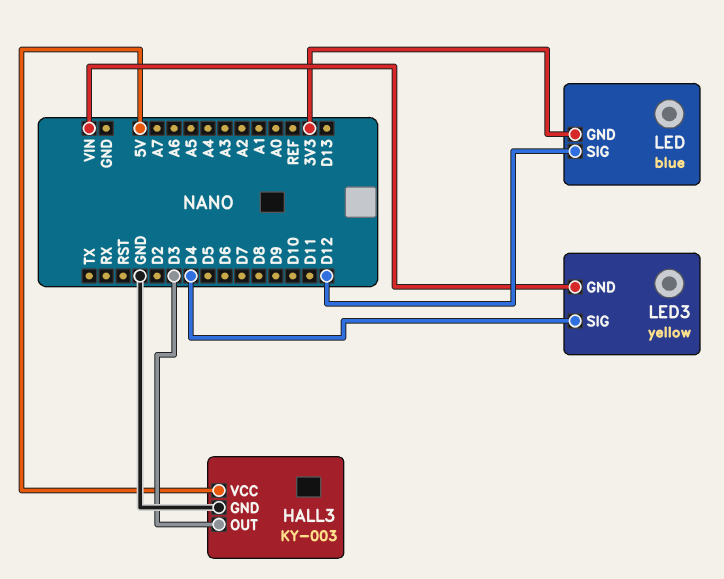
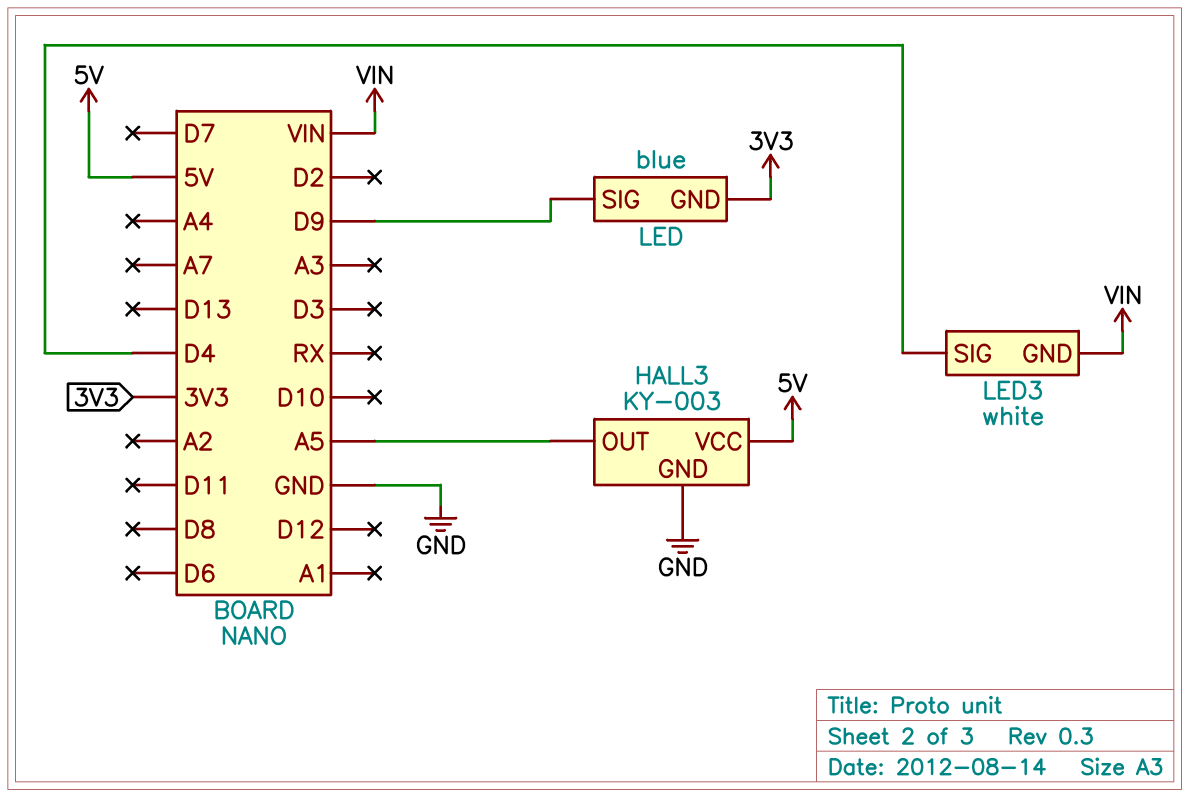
HALL3 pin OUT: D3 -> A5
LED pin SIG: D12 -> D9
LED3: yellow -> white

